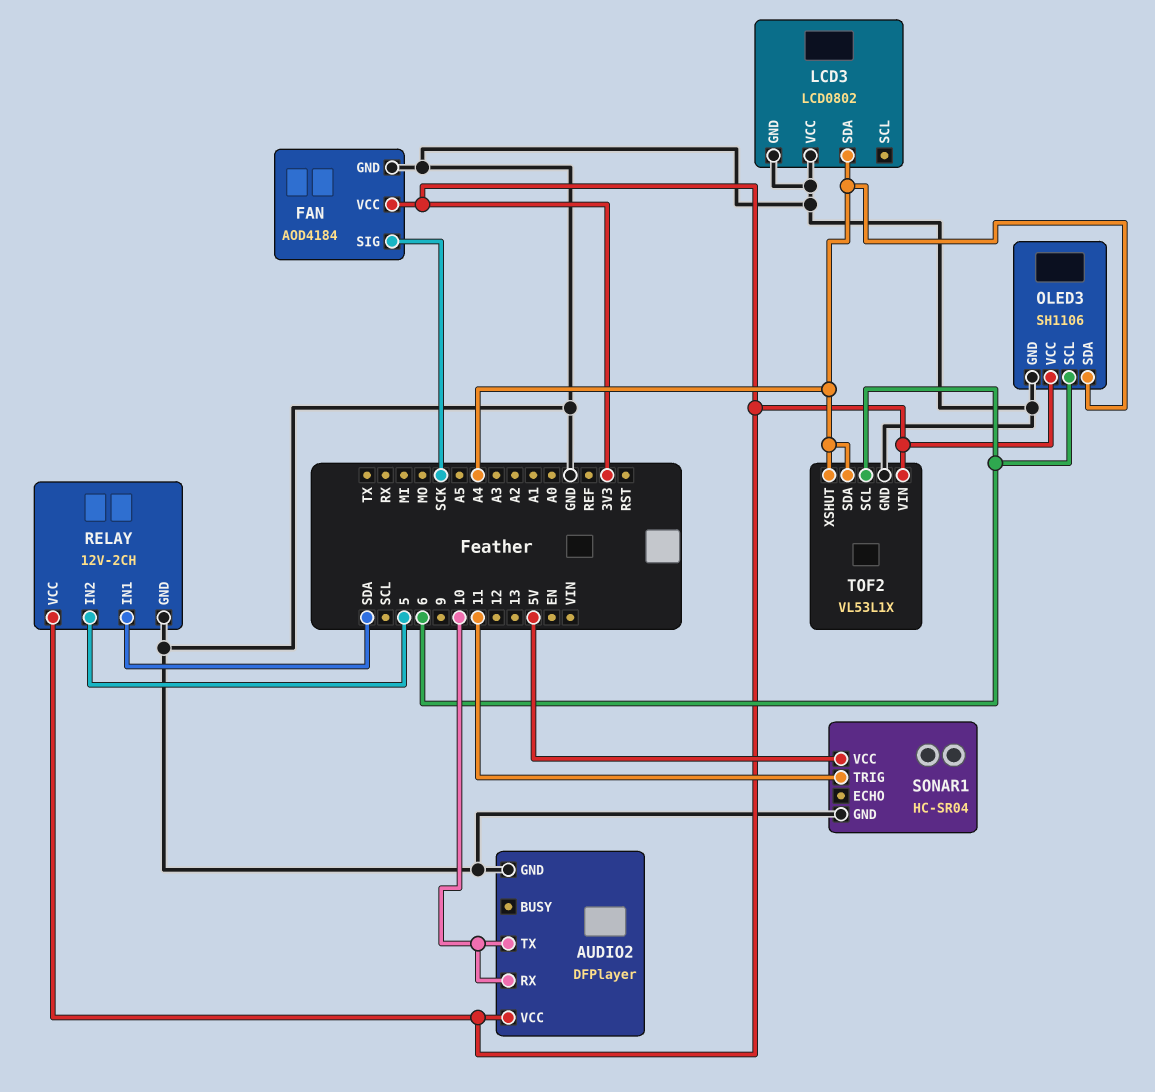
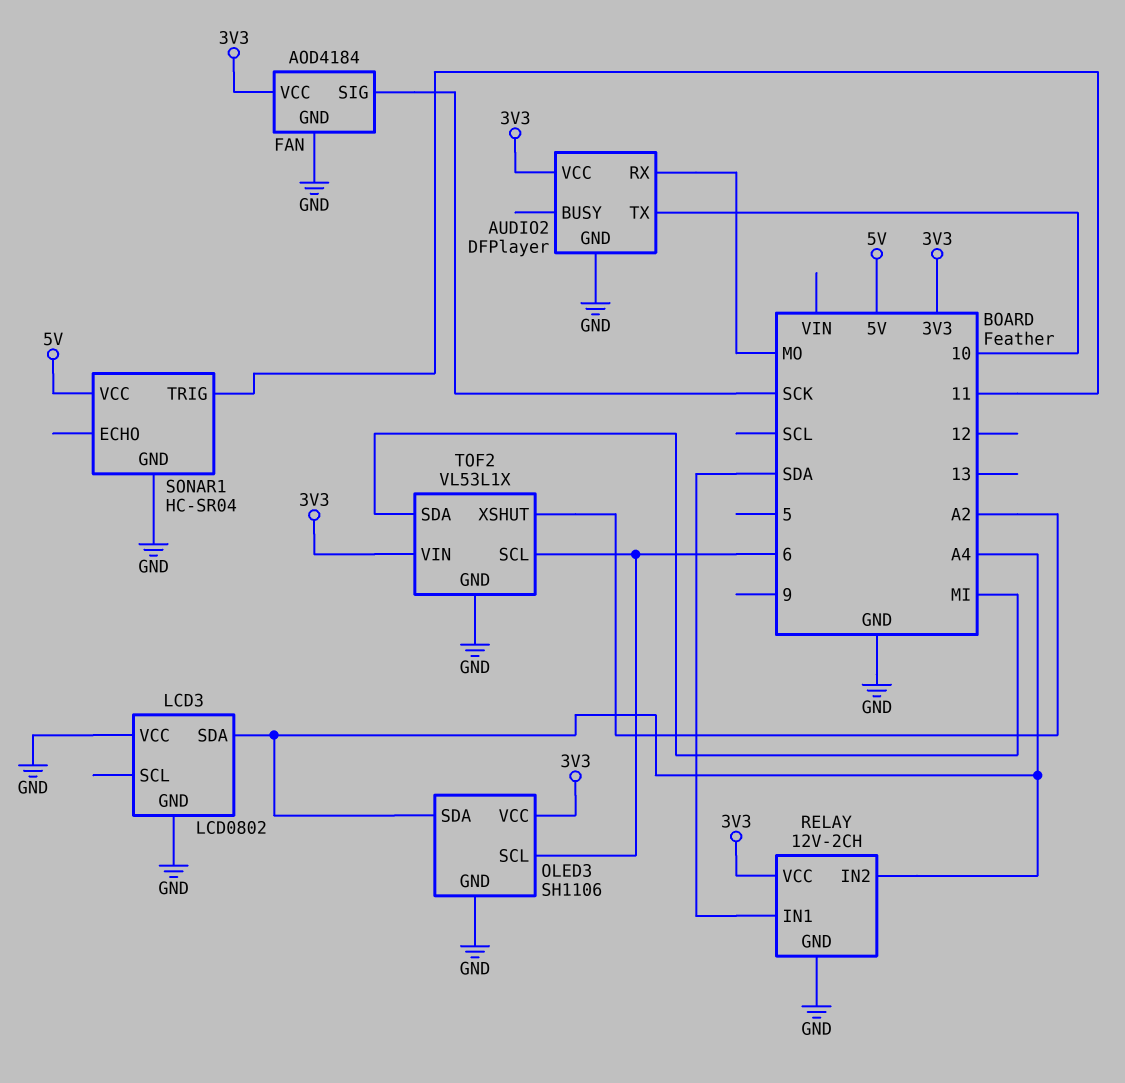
AUDIO2 pin RX: 10 -> MO
RELAY pin IN2: 5 -> A4
TOF2 pin SDA: A4 -> MI
TOF2 pin XSHUT: A4 -> A2

